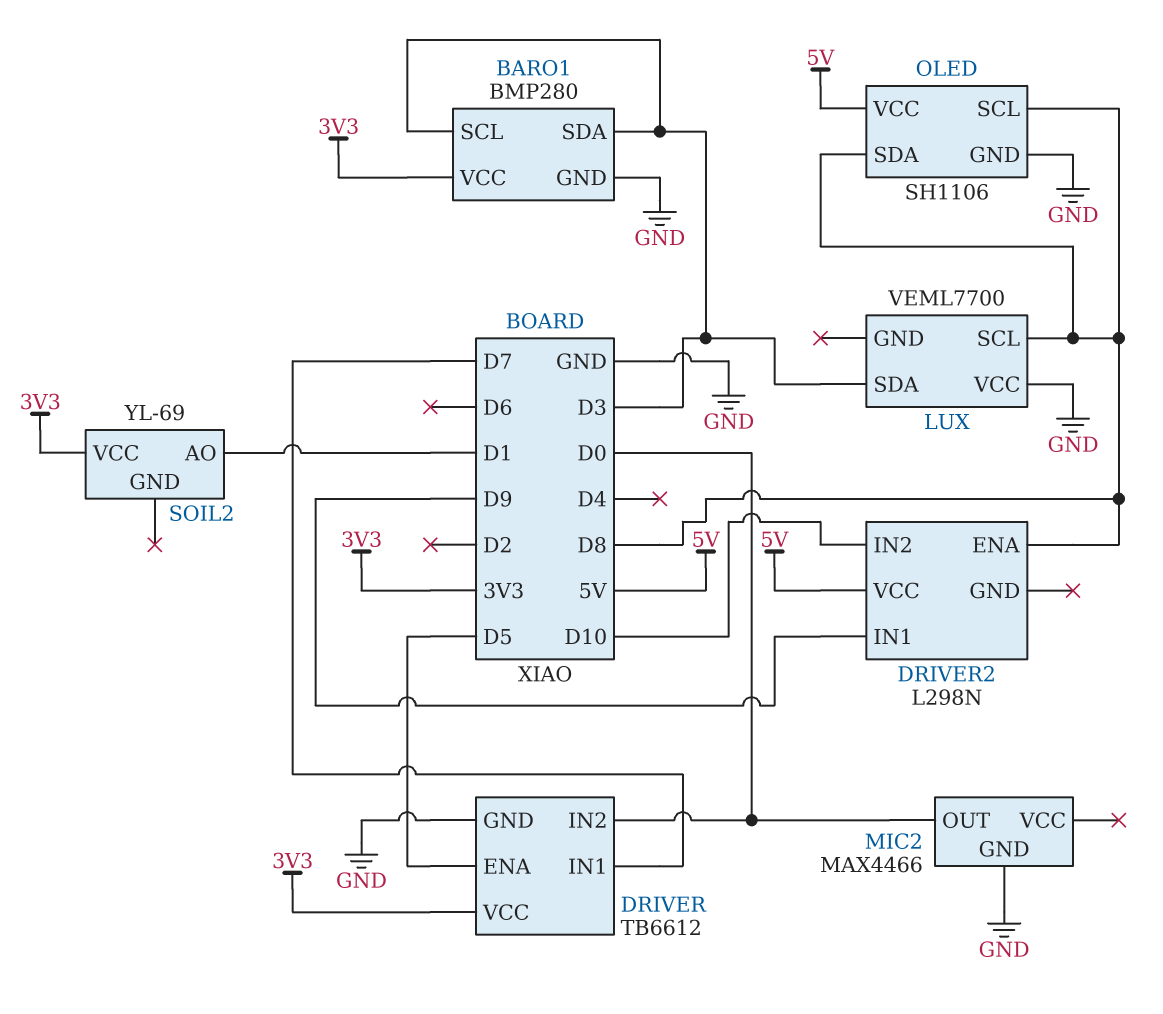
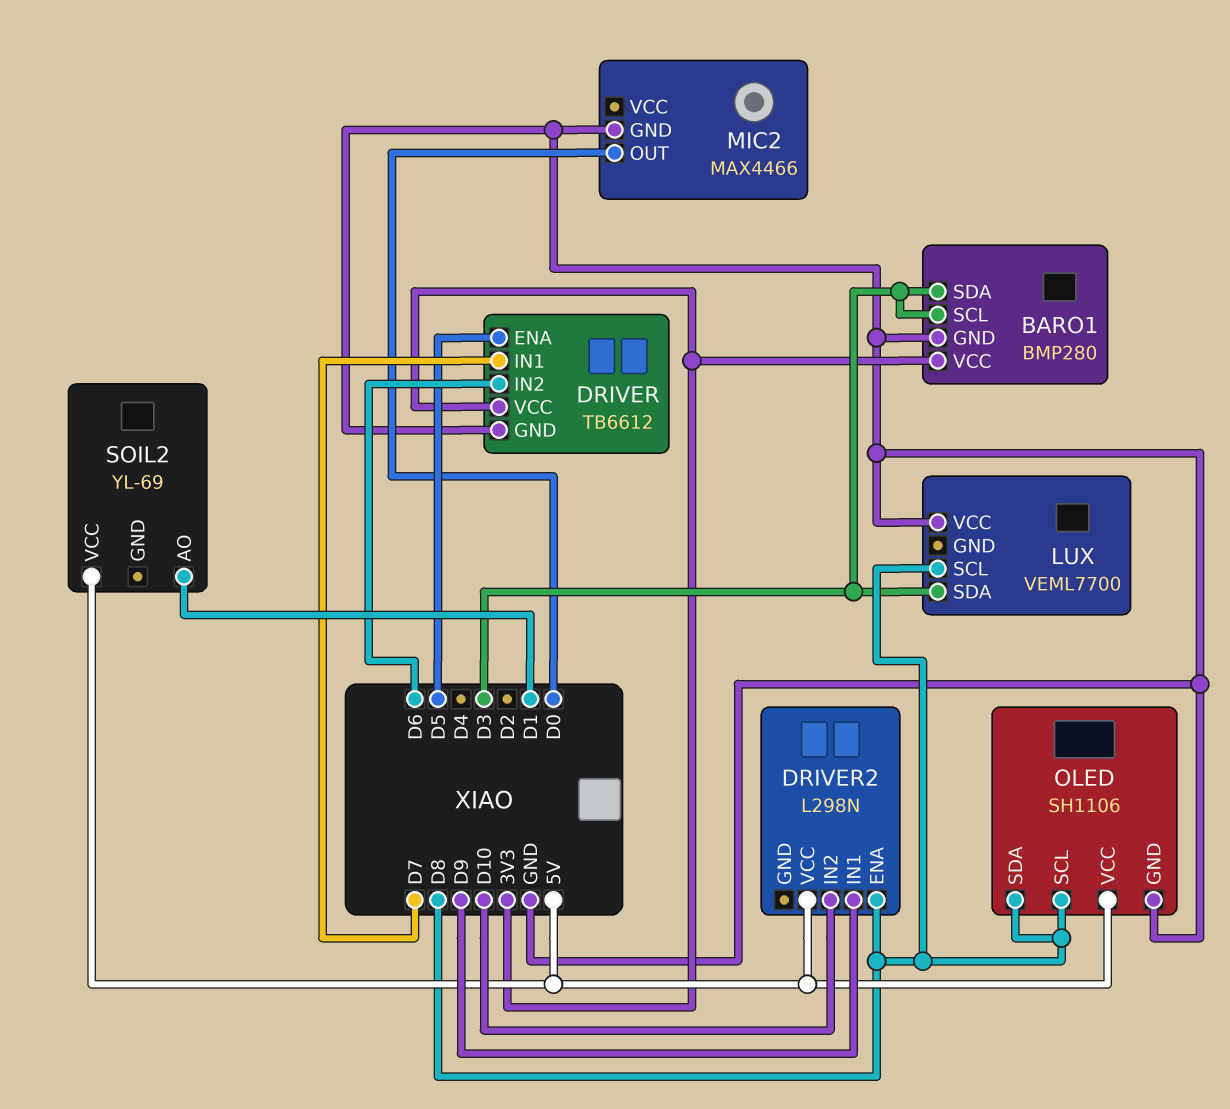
DRIVER pin IN2: D0 -> D6
SOIL2 pin VCC: 3V3 -> 5V

